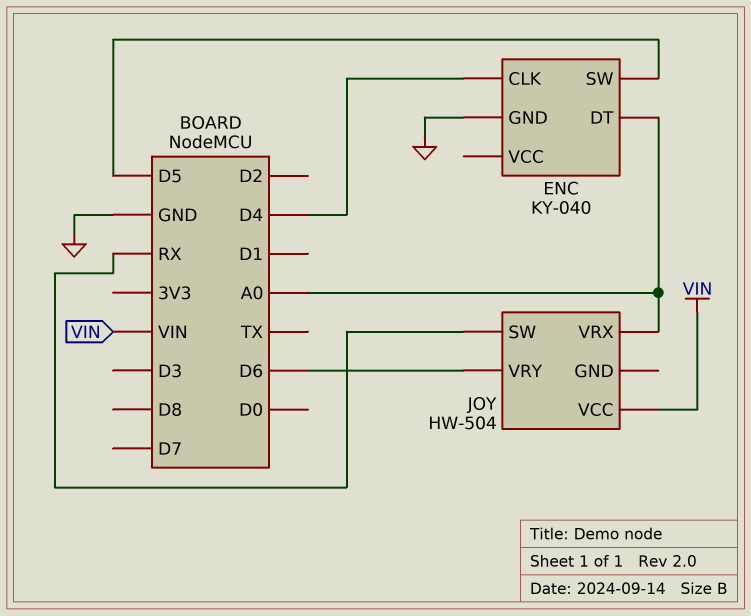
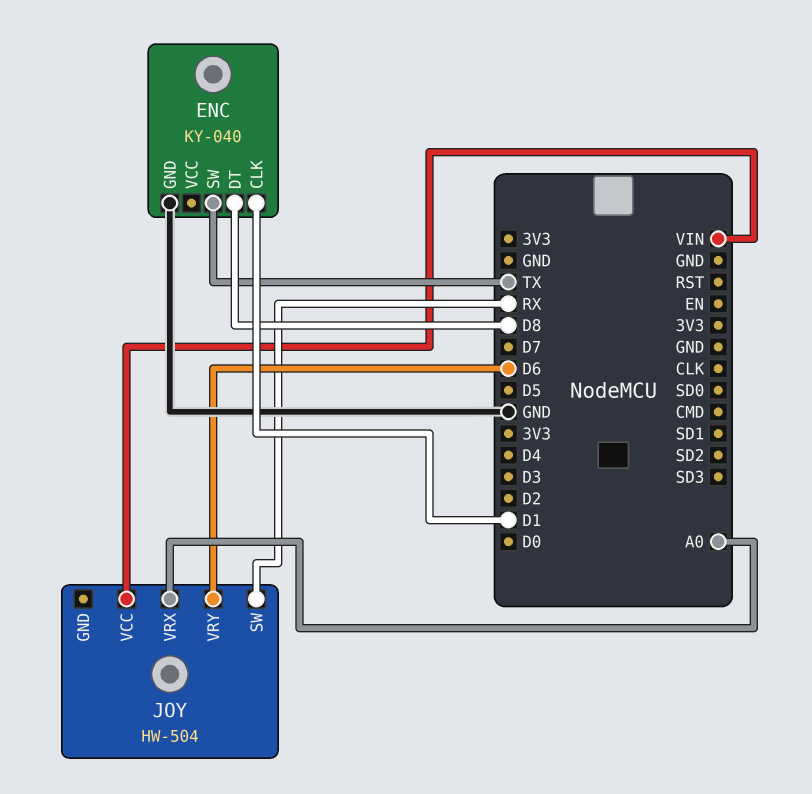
ENC pin CLK: D4 -> D1
ENC pin DT: A0 -> D8
ENC pin SW: D5 -> TX

